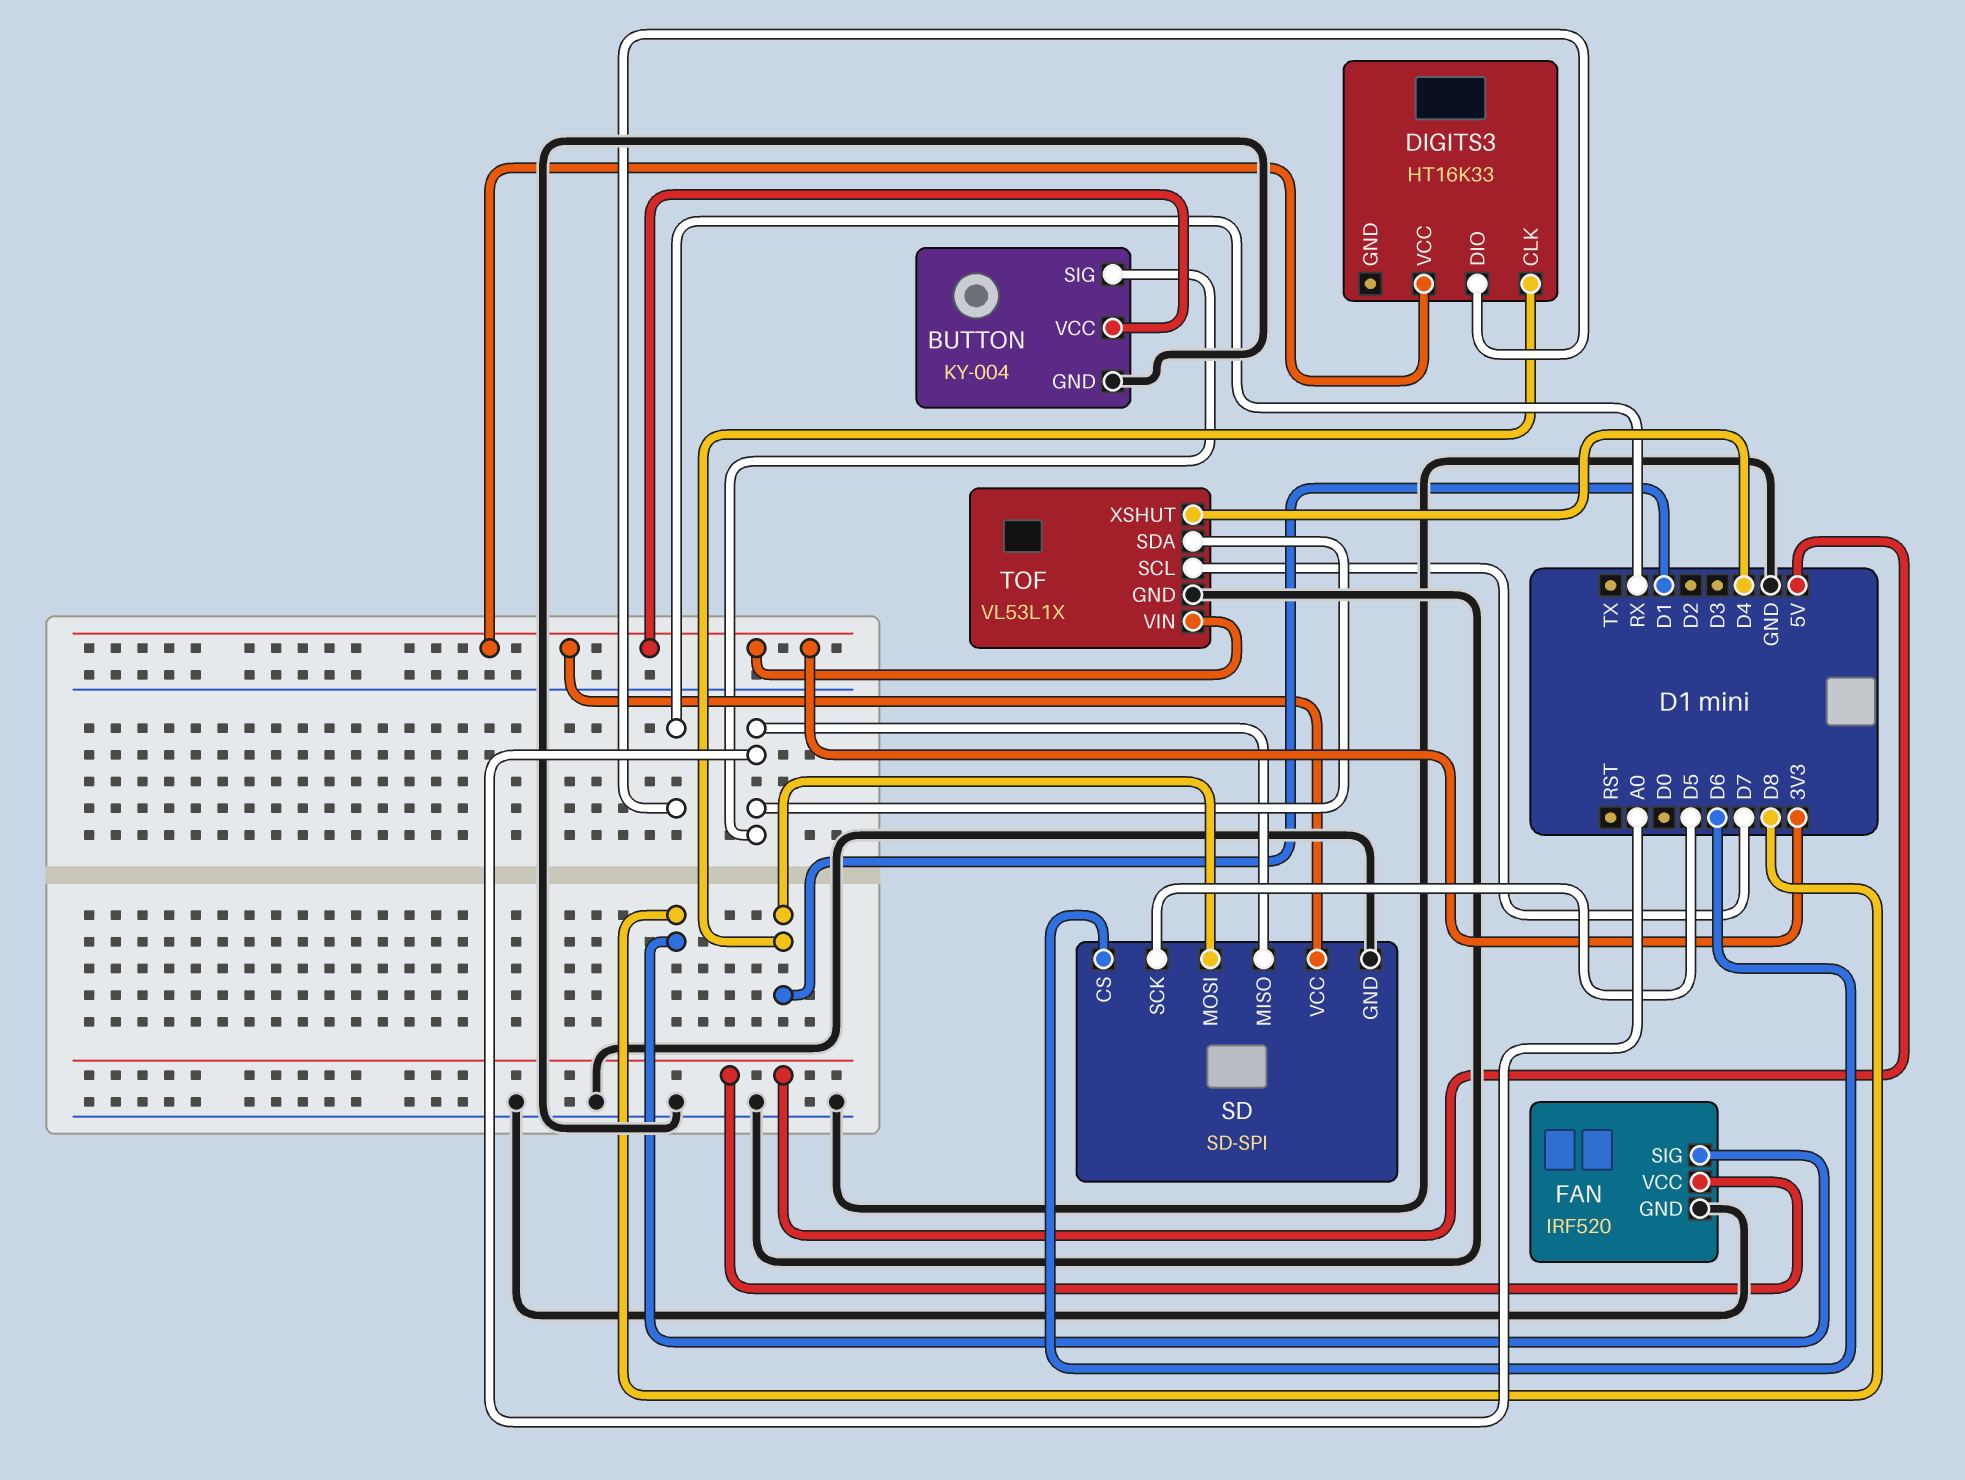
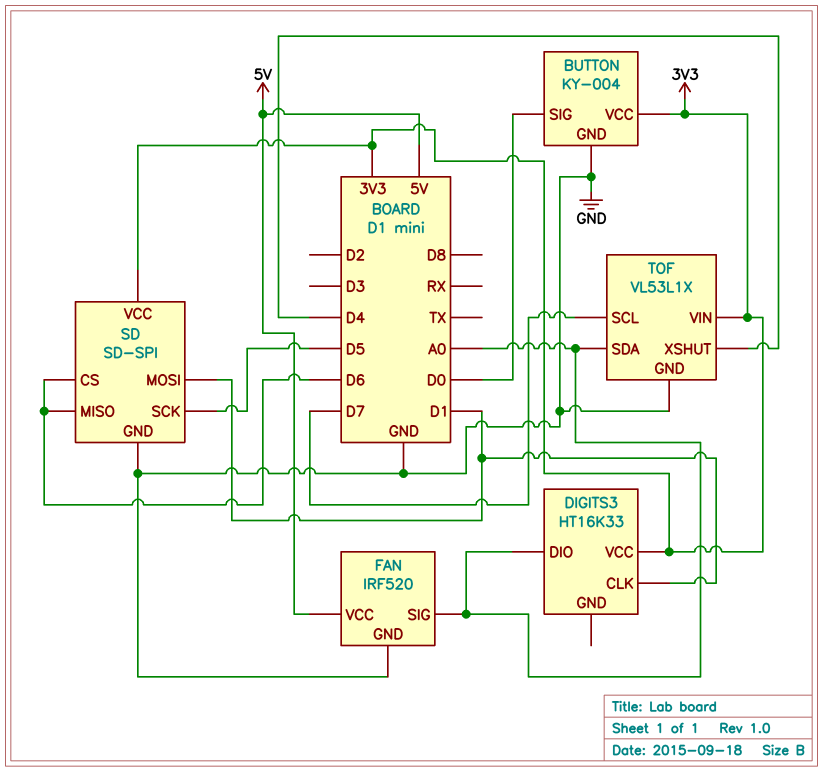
BUTTON pin SIG: A0 -> D0
DIGITS3 pin DIO: RX -> A0
FAN pin SIG: D8 -> A0
SD pin MISO: A0 -> D6

